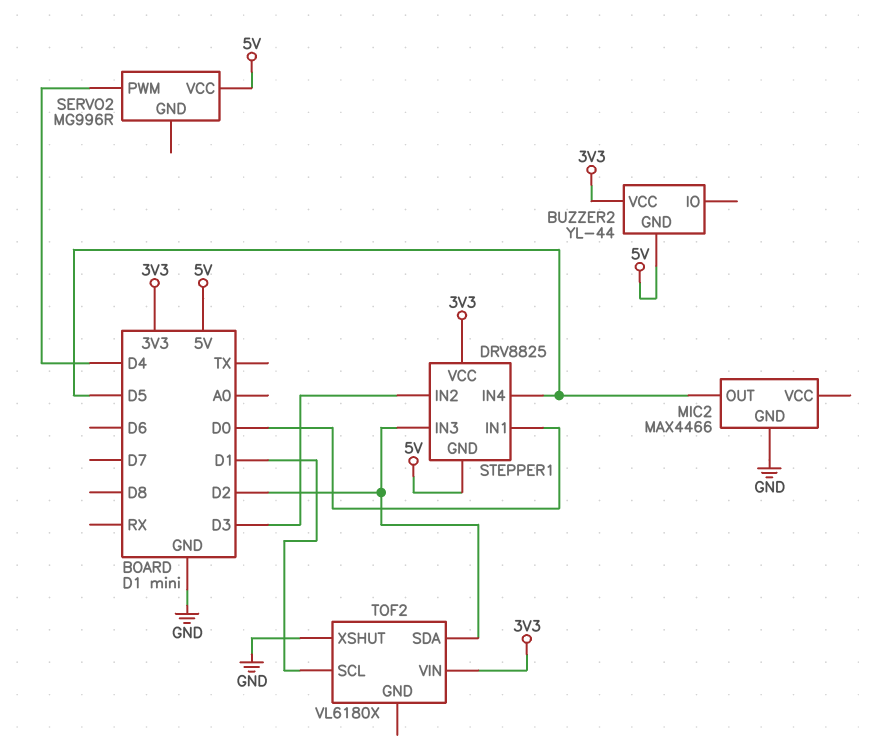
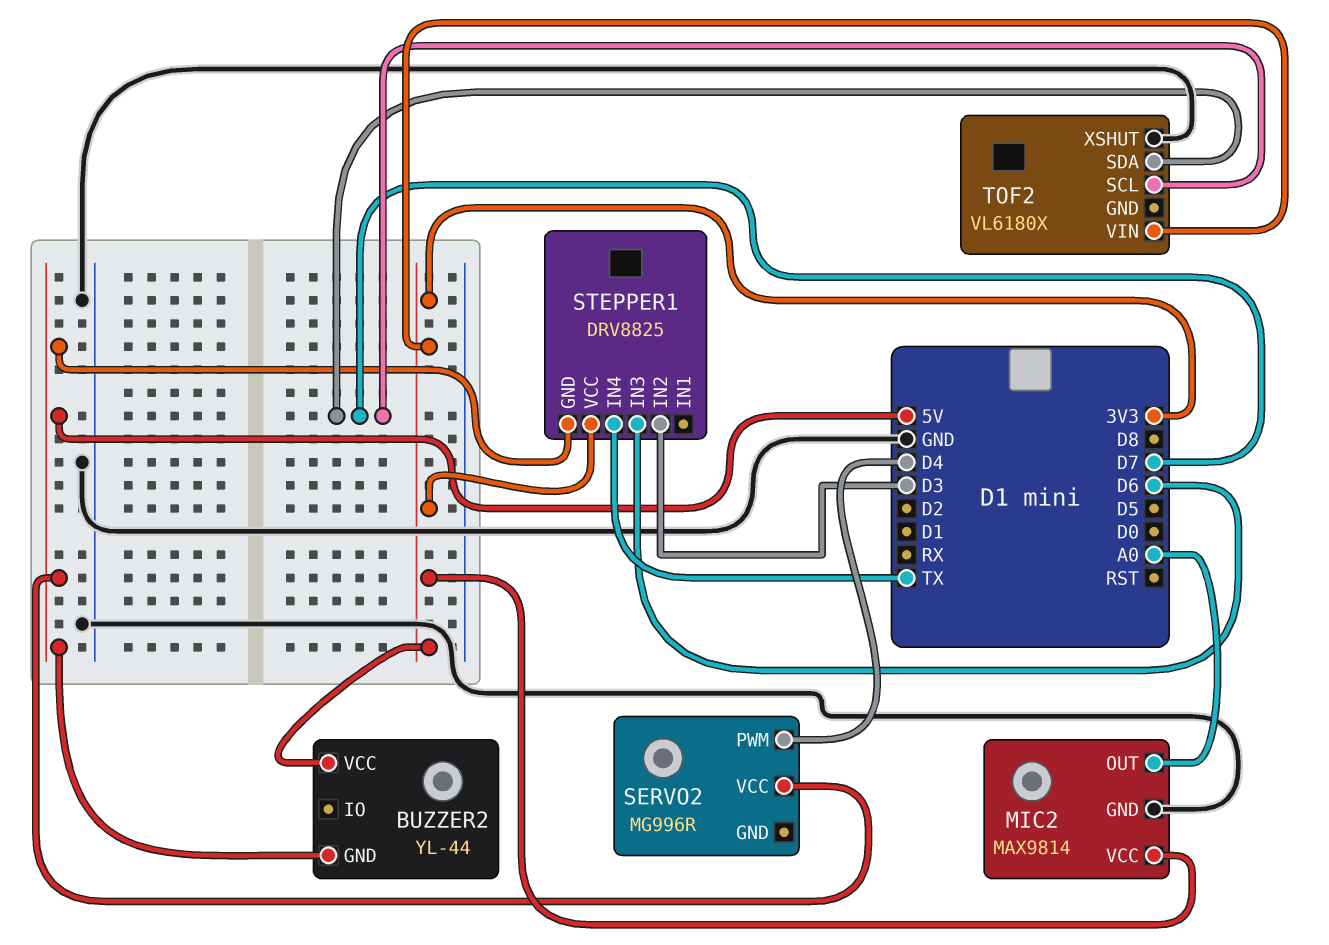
MIC2: MAX4466 -> MAX9814
MIC2 pin OUT: D5 -> A0
MIC2 pin VCC: none -> 3V3
STEPPER1 pin IN1: D0 -> none
STEPPER1 pin IN3: D2 -> D6
STEPPER1 pin IN4: D5 -> TX
TOF2 pin SCL: D1 -> D7
TOF2 pin SDA: D2 -> D7

